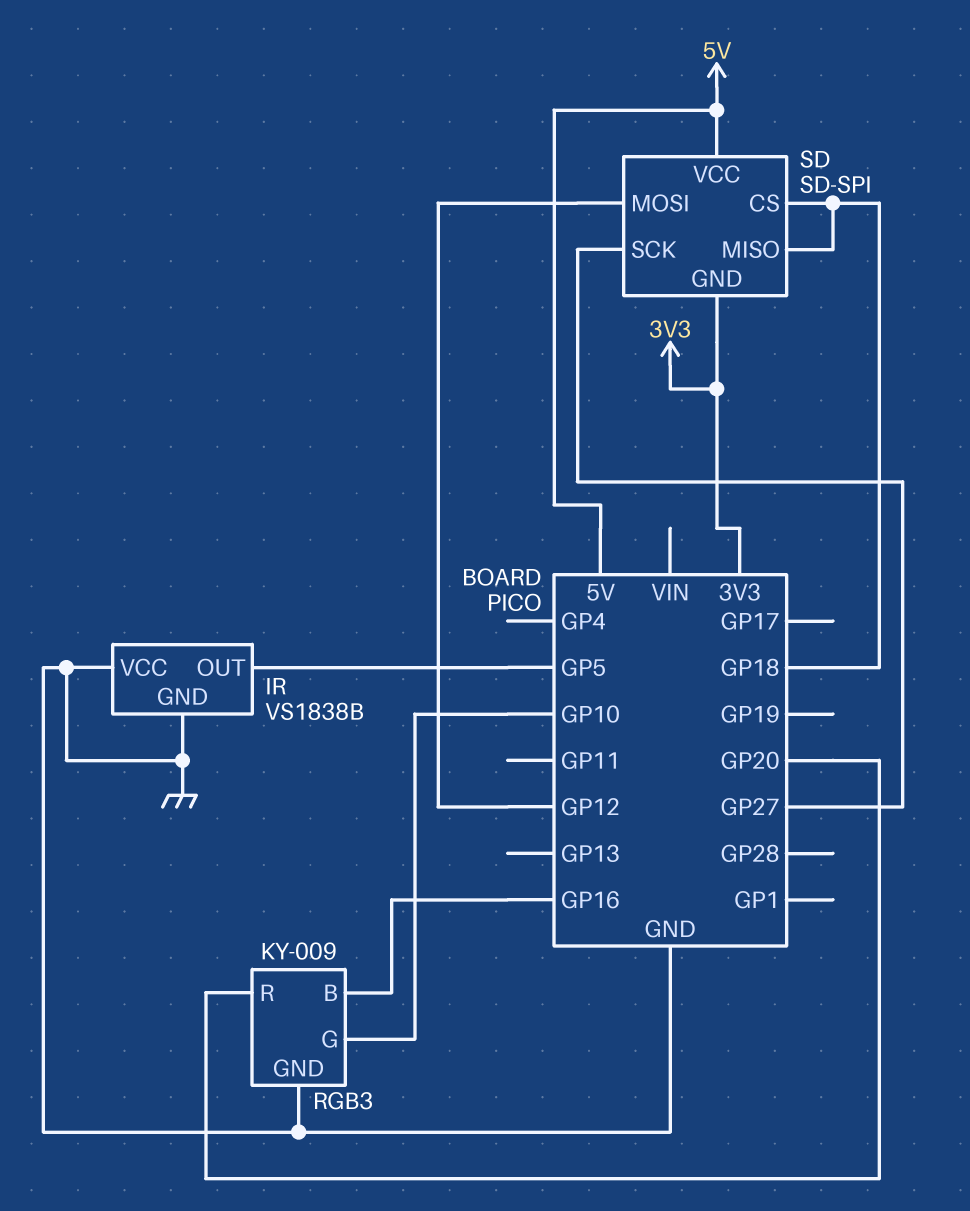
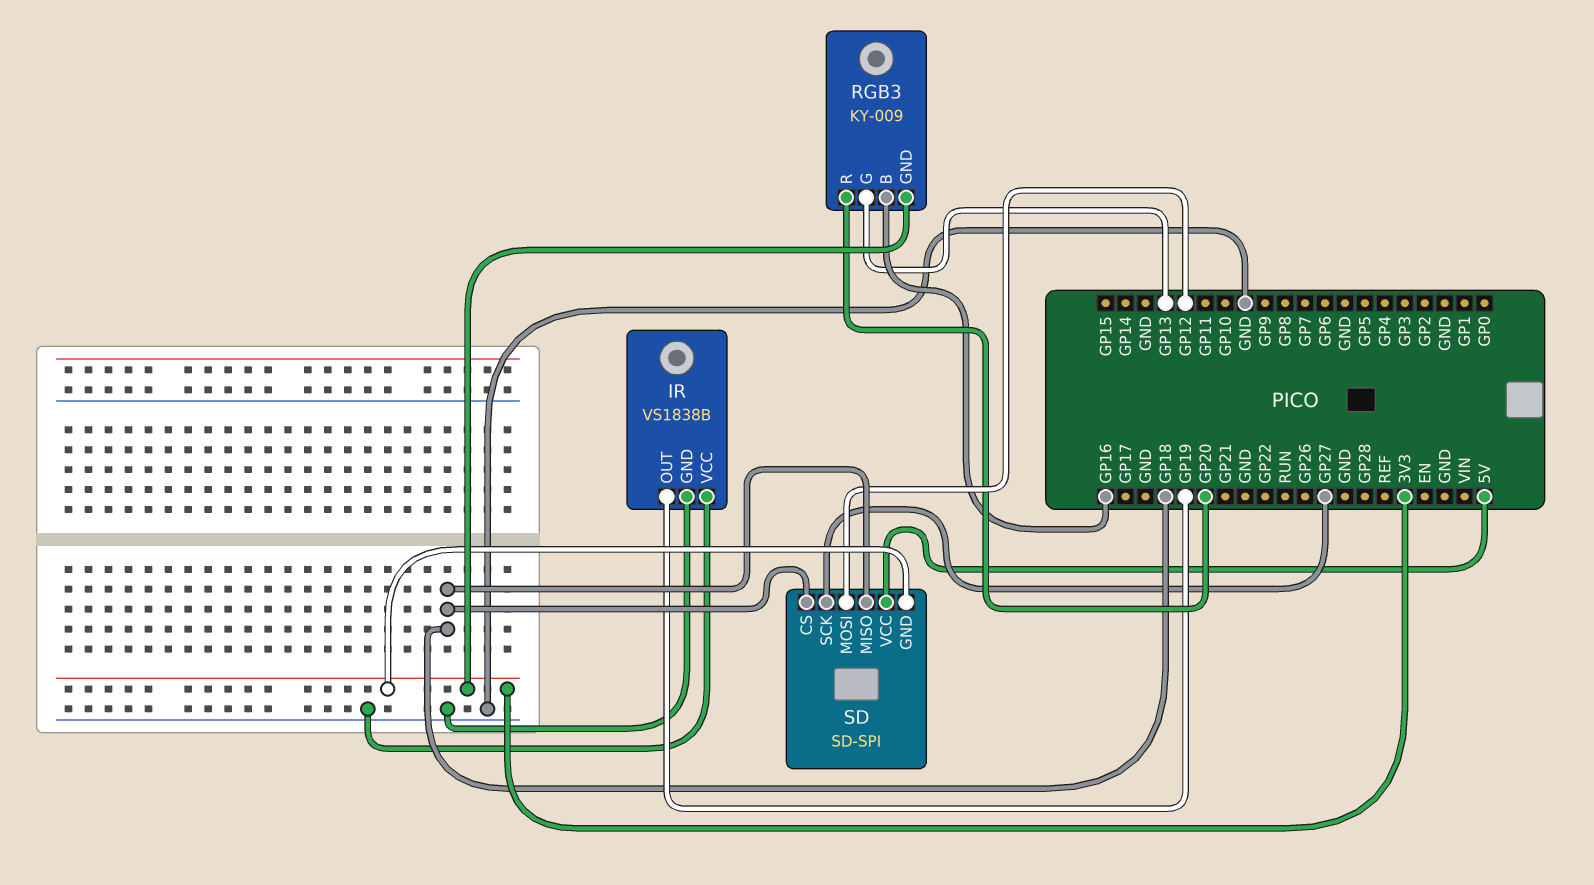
IR pin OUT: GP5 -> GP19
RGB3 pin G: GP10 -> GP13
RGB3 pin GND: GND -> 3V3

